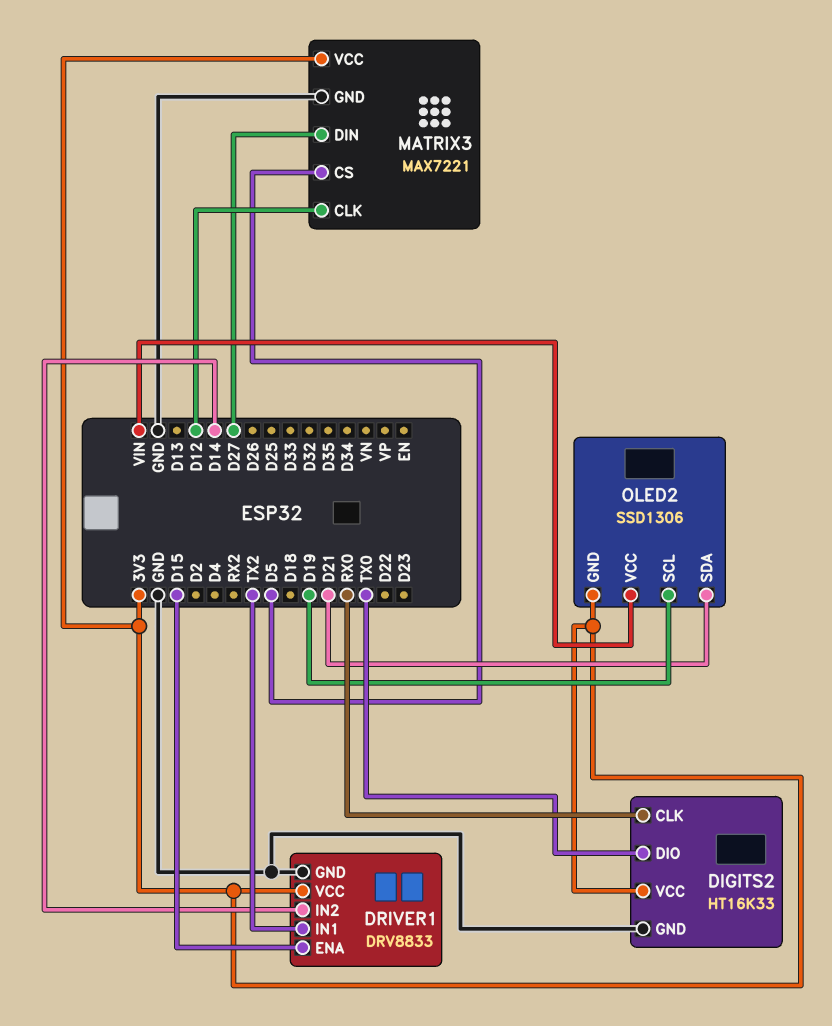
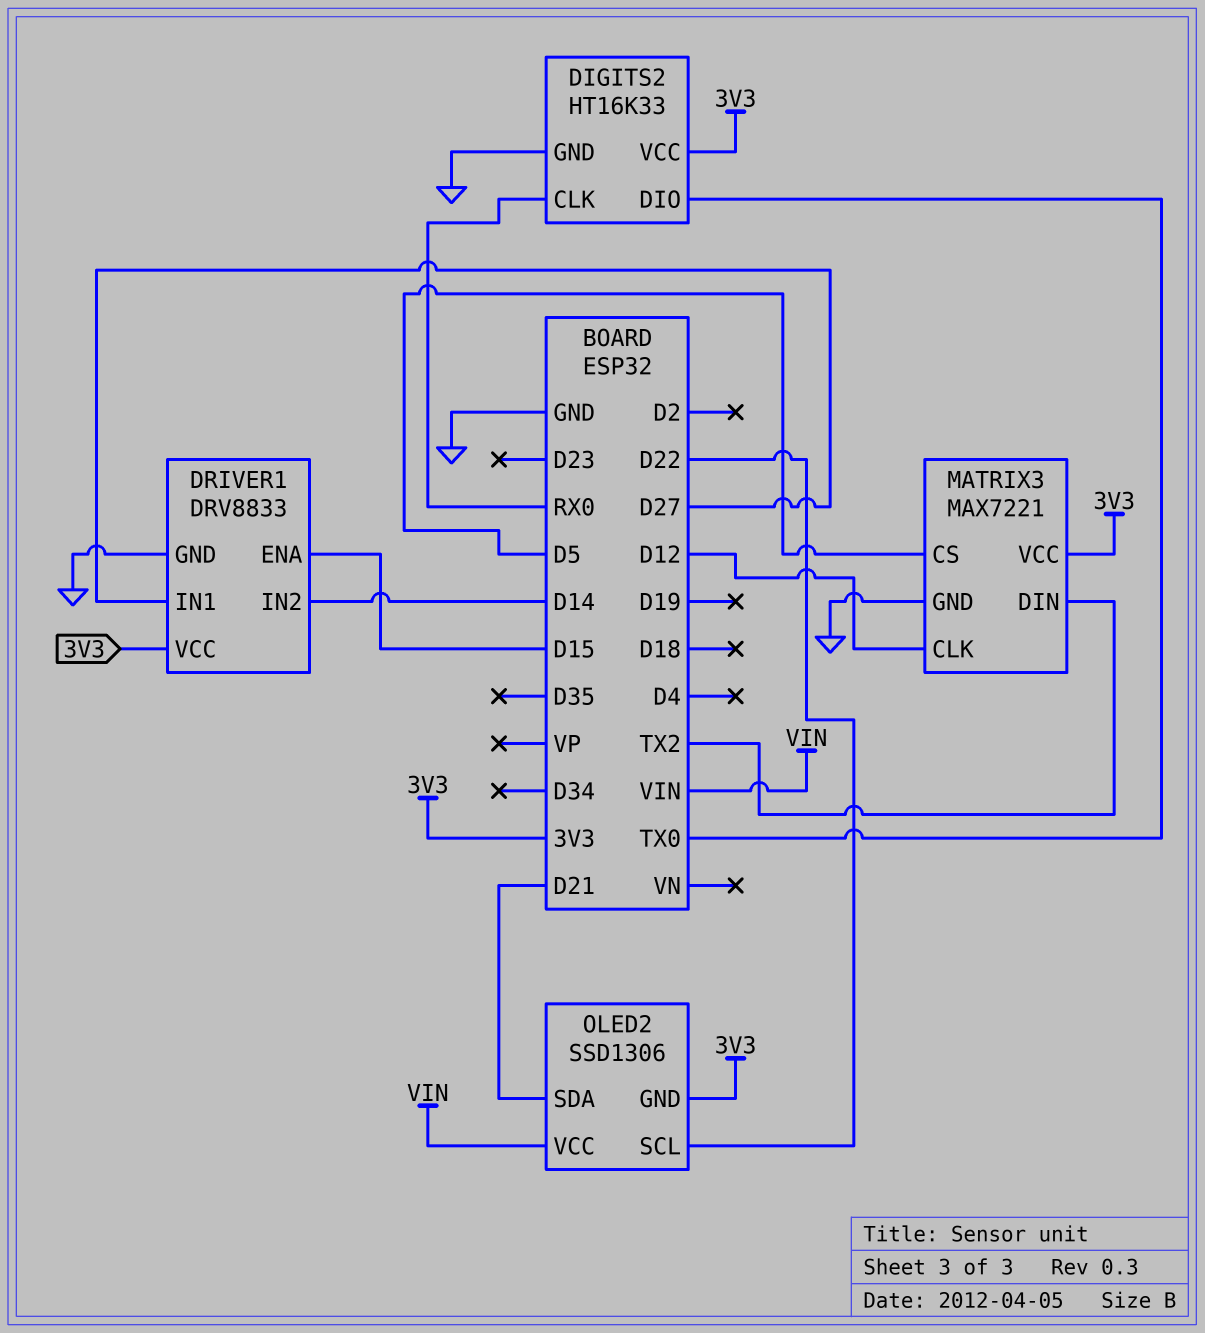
DRIVER1 pin IN1: TX2 -> D27
MATRIX3 pin DIN: D27 -> TX2
OLED2 pin SCL: D19 -> D22

